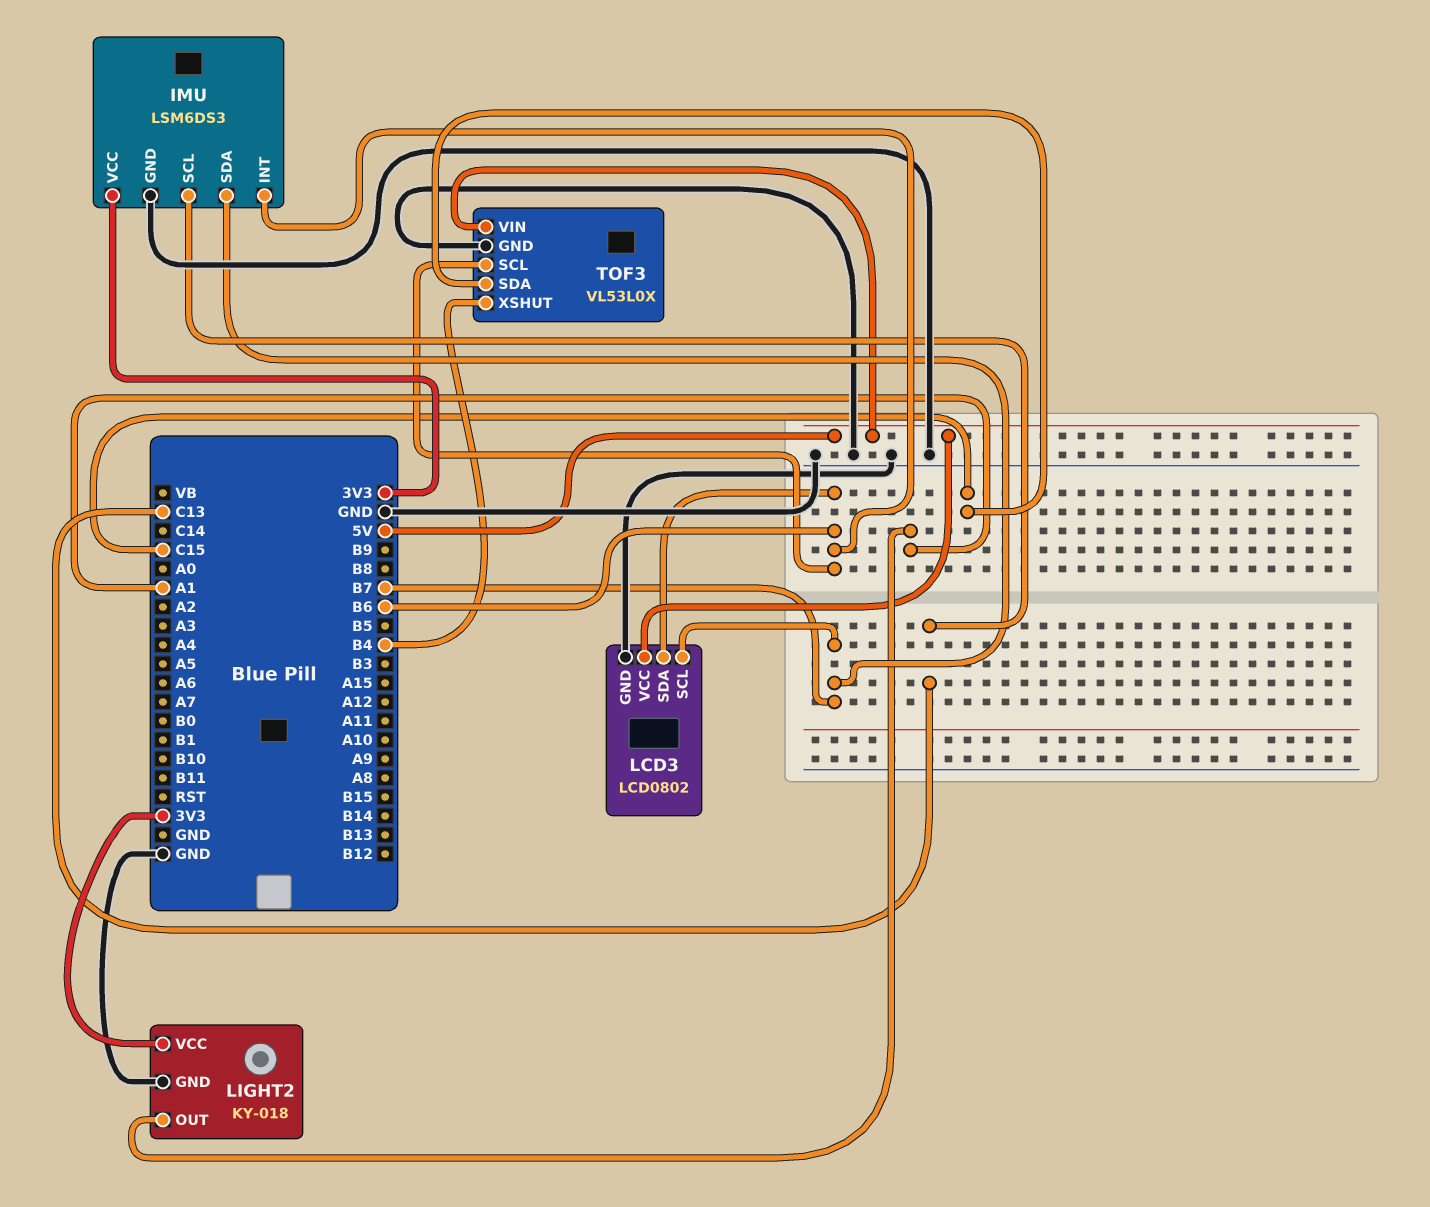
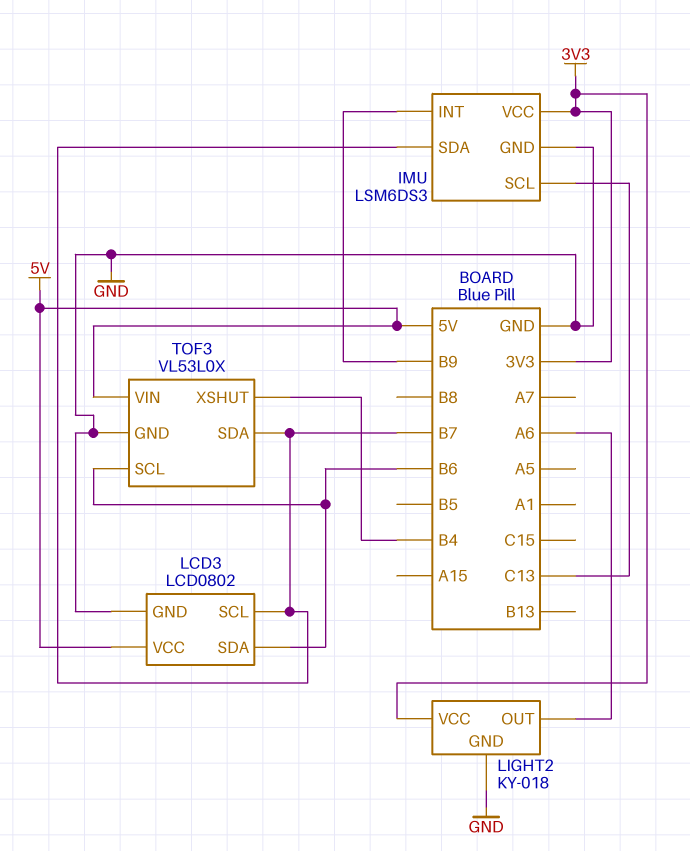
IMU pin INT: B6 -> B9
LIGHT2 pin OUT: A1 -> A6
TOF3 pin SDA: C15 -> B7

